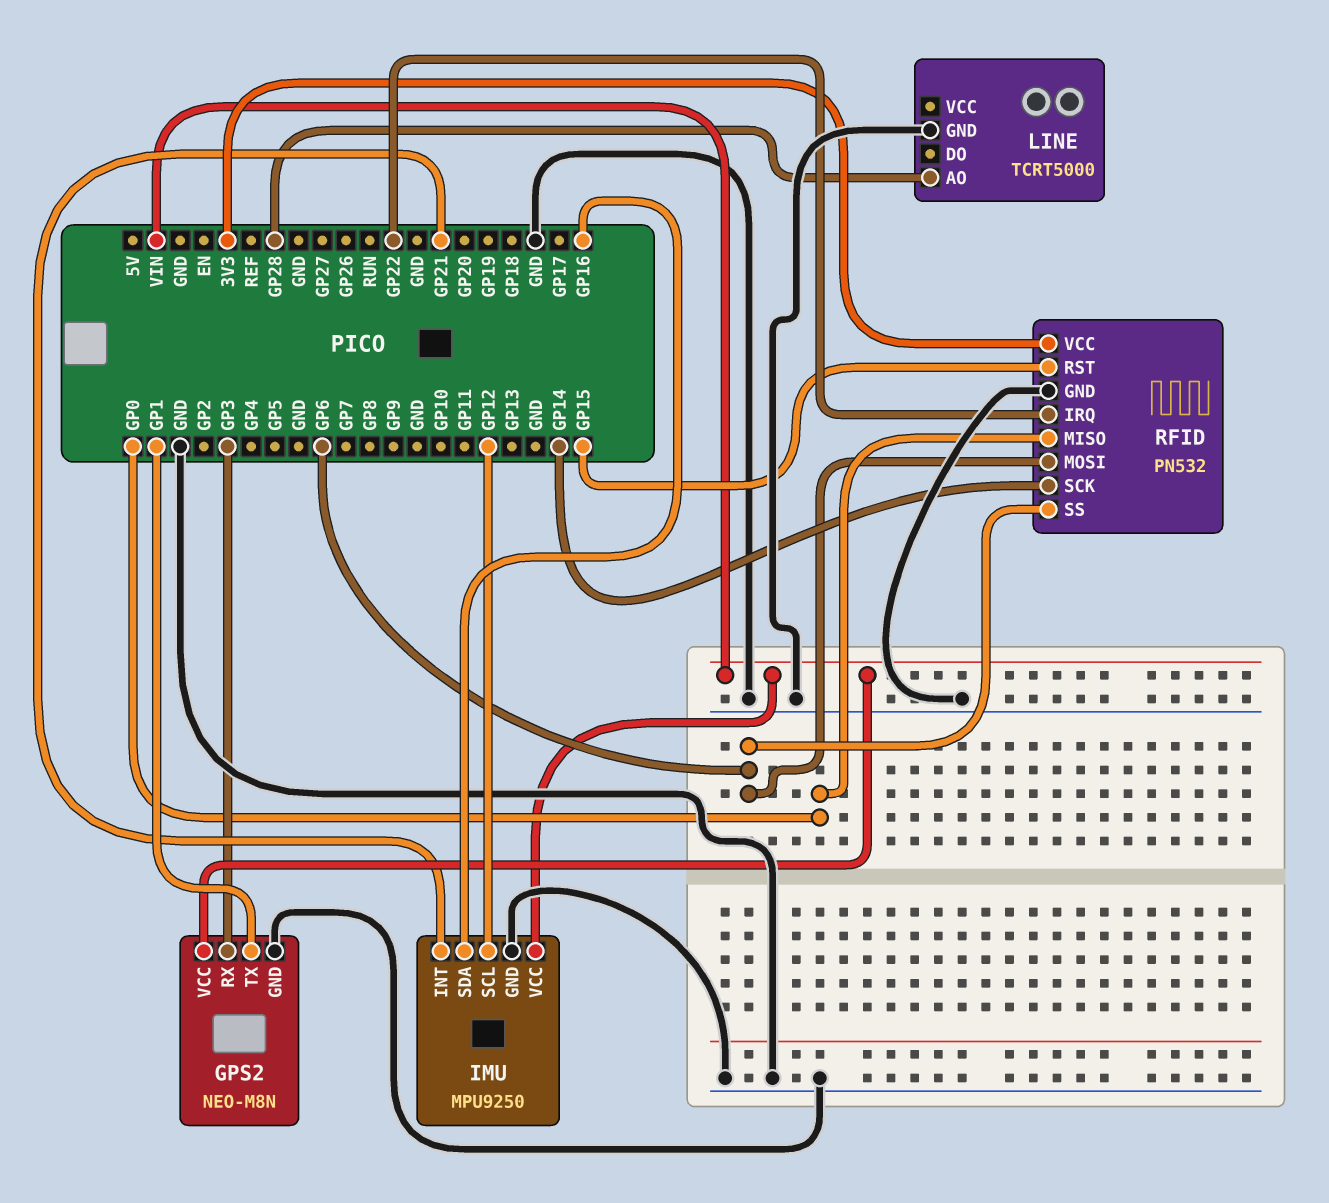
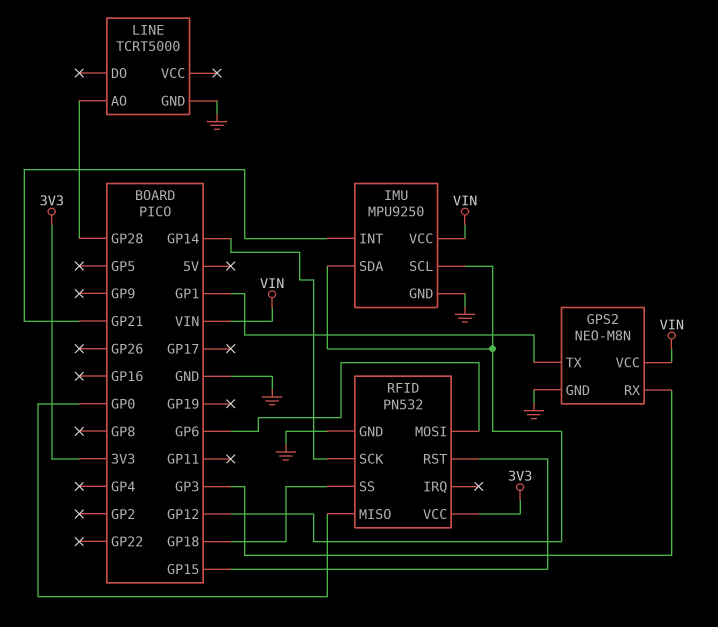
IMU pin SDA: GP16 -> GP12
RFID pin IRQ: GP22 -> none
RFID pin SS: GP6 -> GP18

